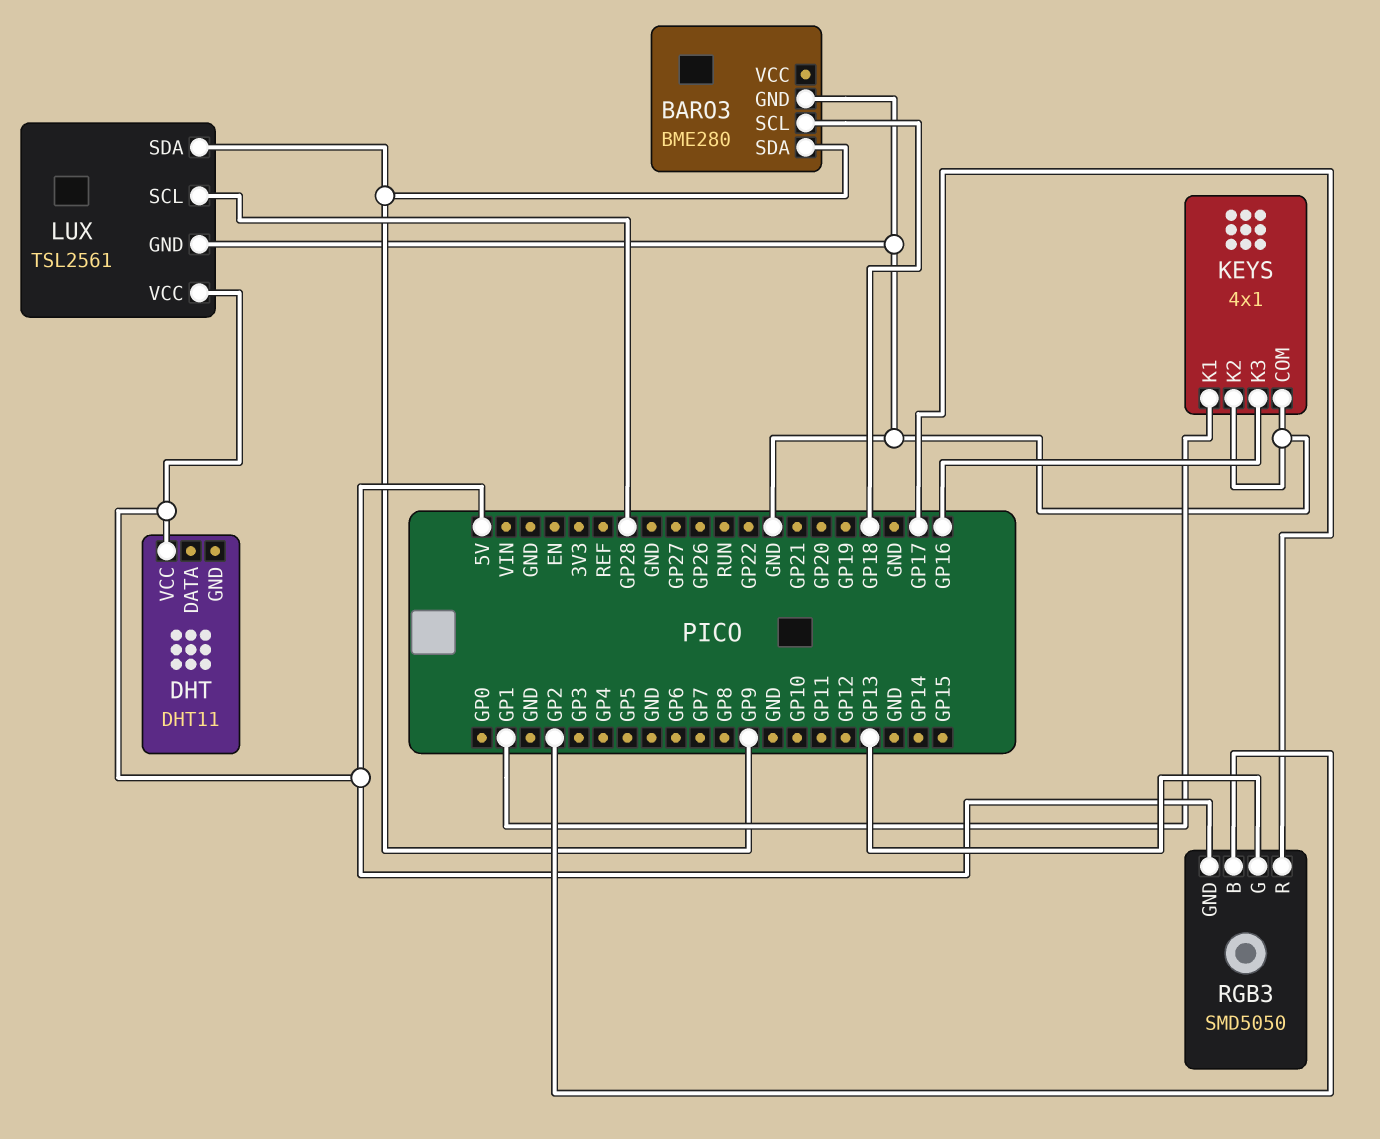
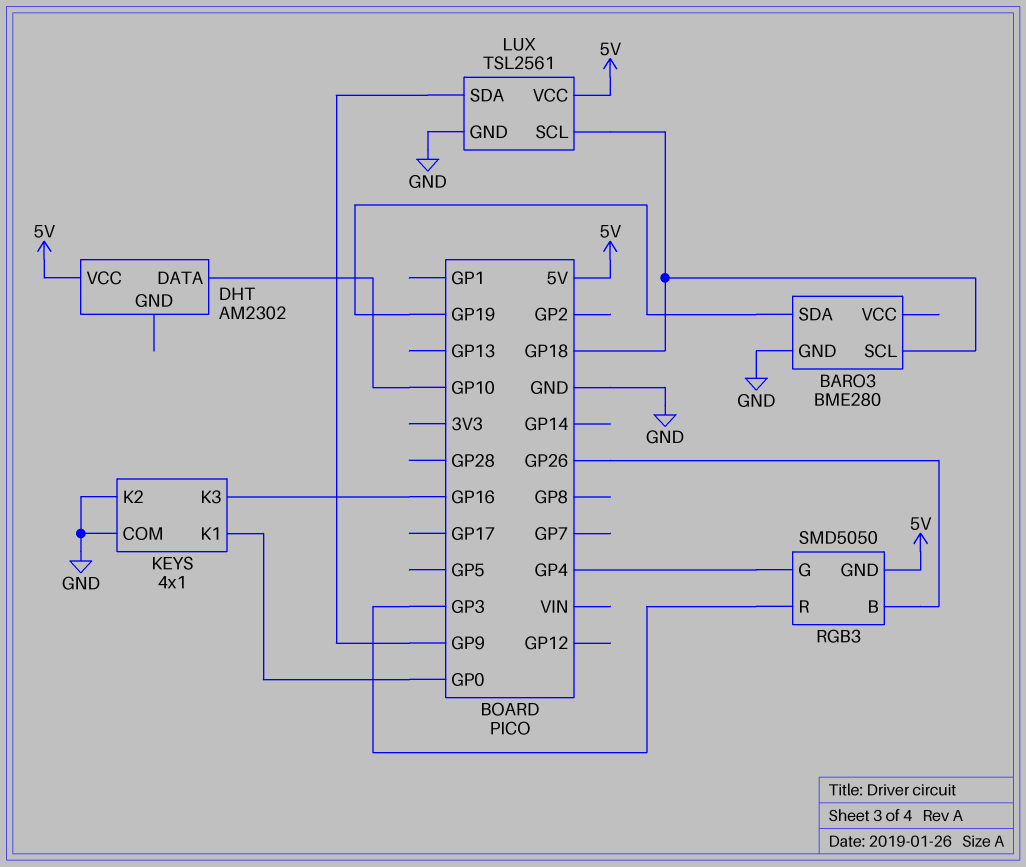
BARO3 pin SDA: GP9 -> GP19
DHT: DHT11 -> AM2302
DHT pin DATA: none -> GP10
KEYS pin K1: GP1 -> GP0
LUX pin SCL: GP28 -> GP18
RGB3 pin B: GP2 -> GP26
RGB3 pin G: GP13 -> GP4
RGB3 pin R: GP17 -> GP3

